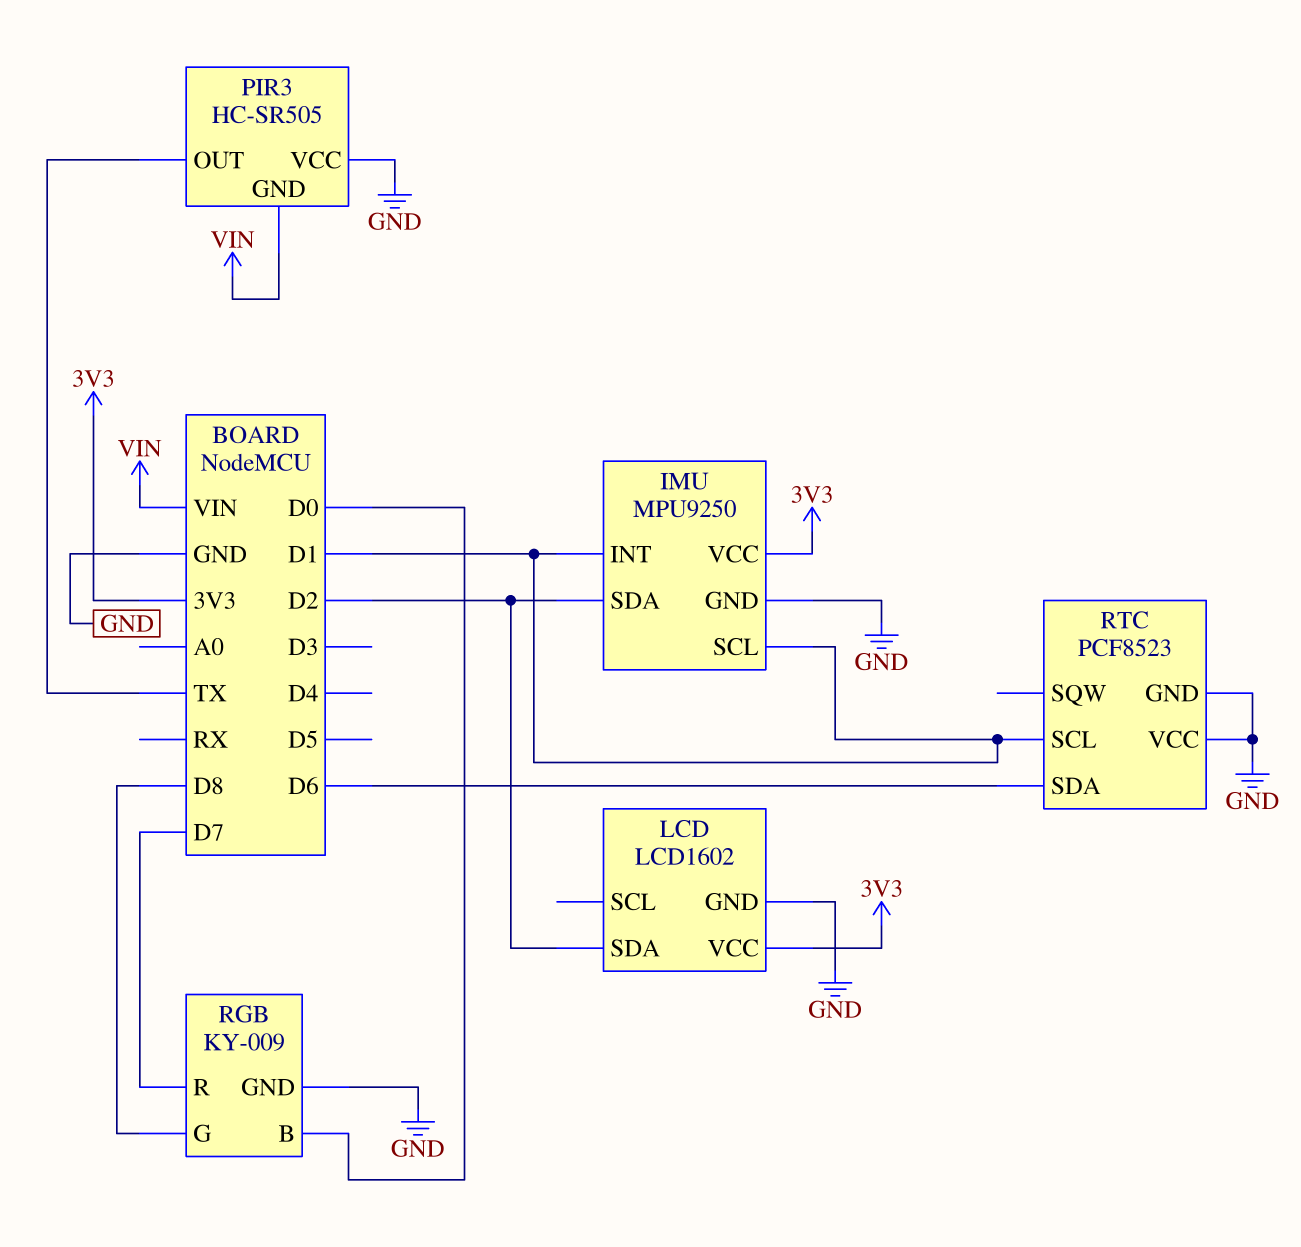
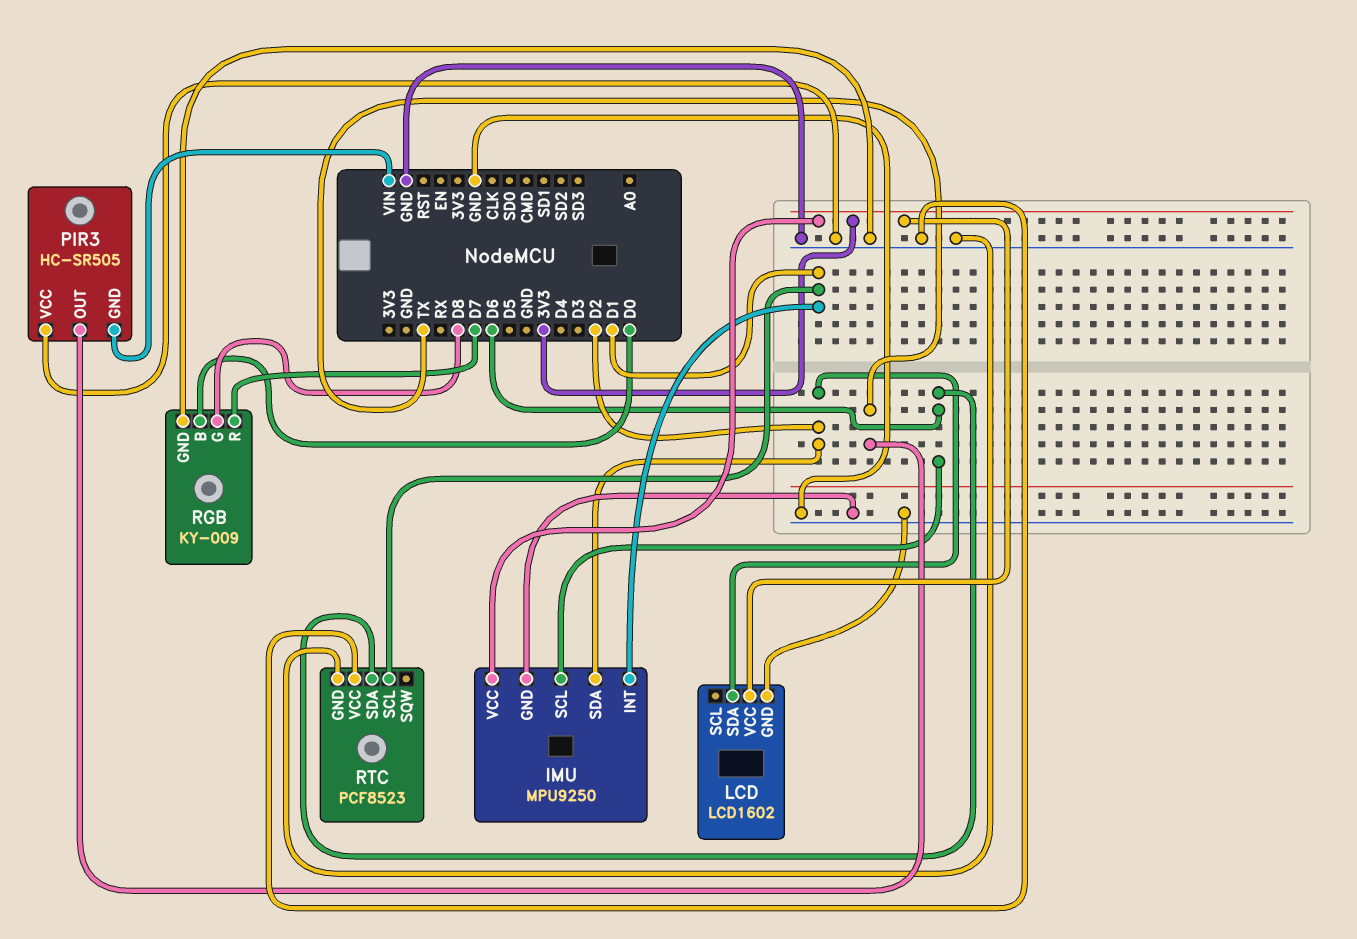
IMU pin SCL: D1 -> D6

